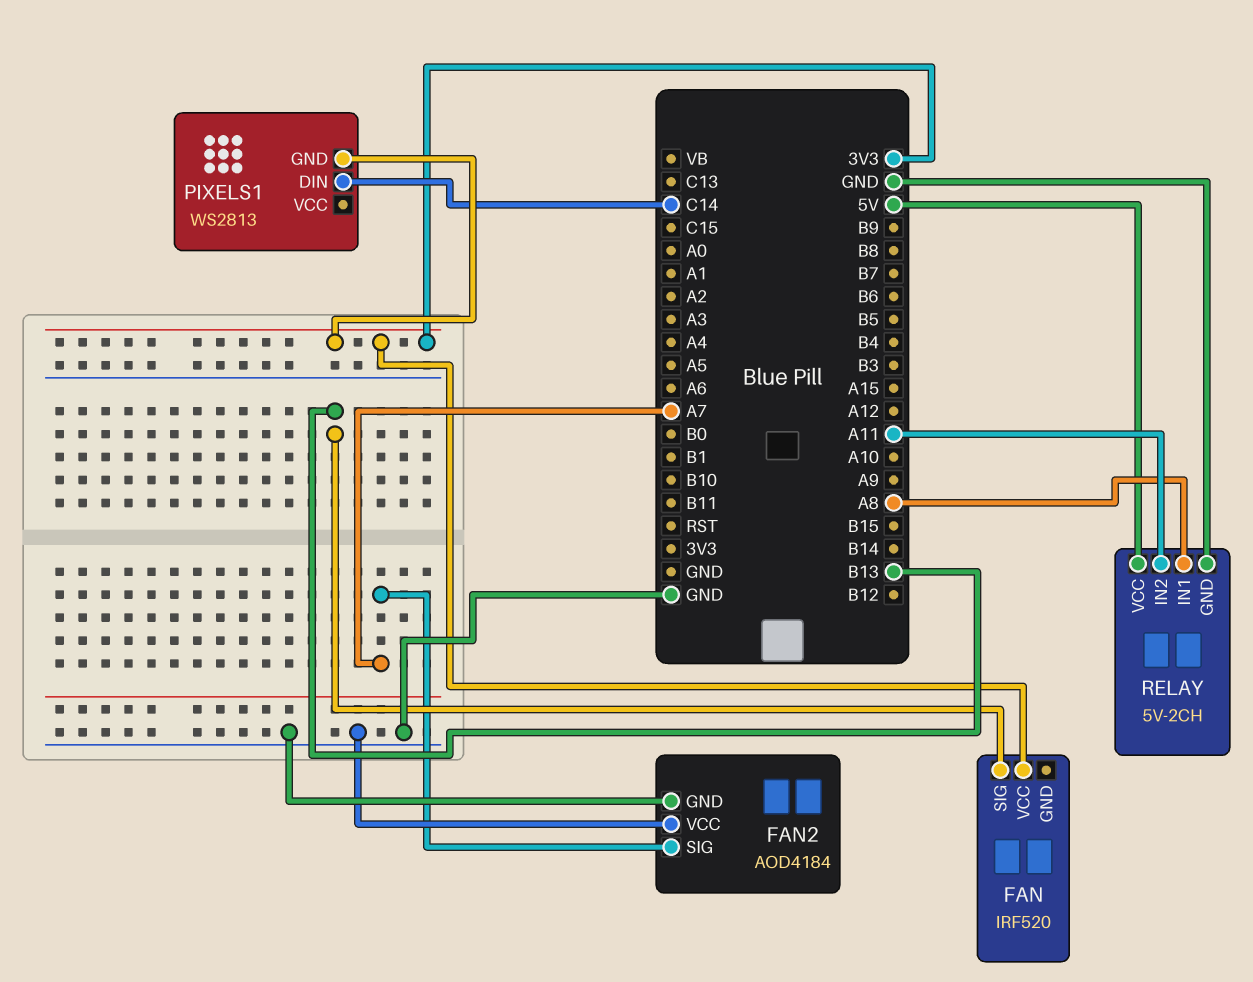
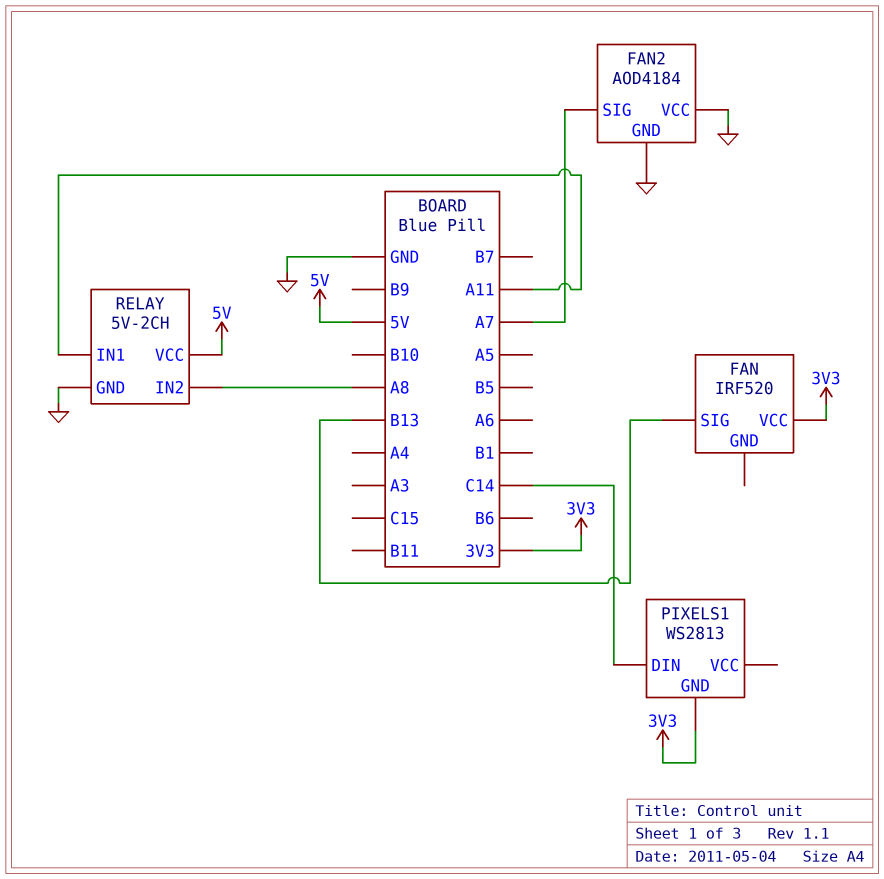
RELAY pin IN1: A8 -> A11
RELAY pin IN2: A11 -> A8

